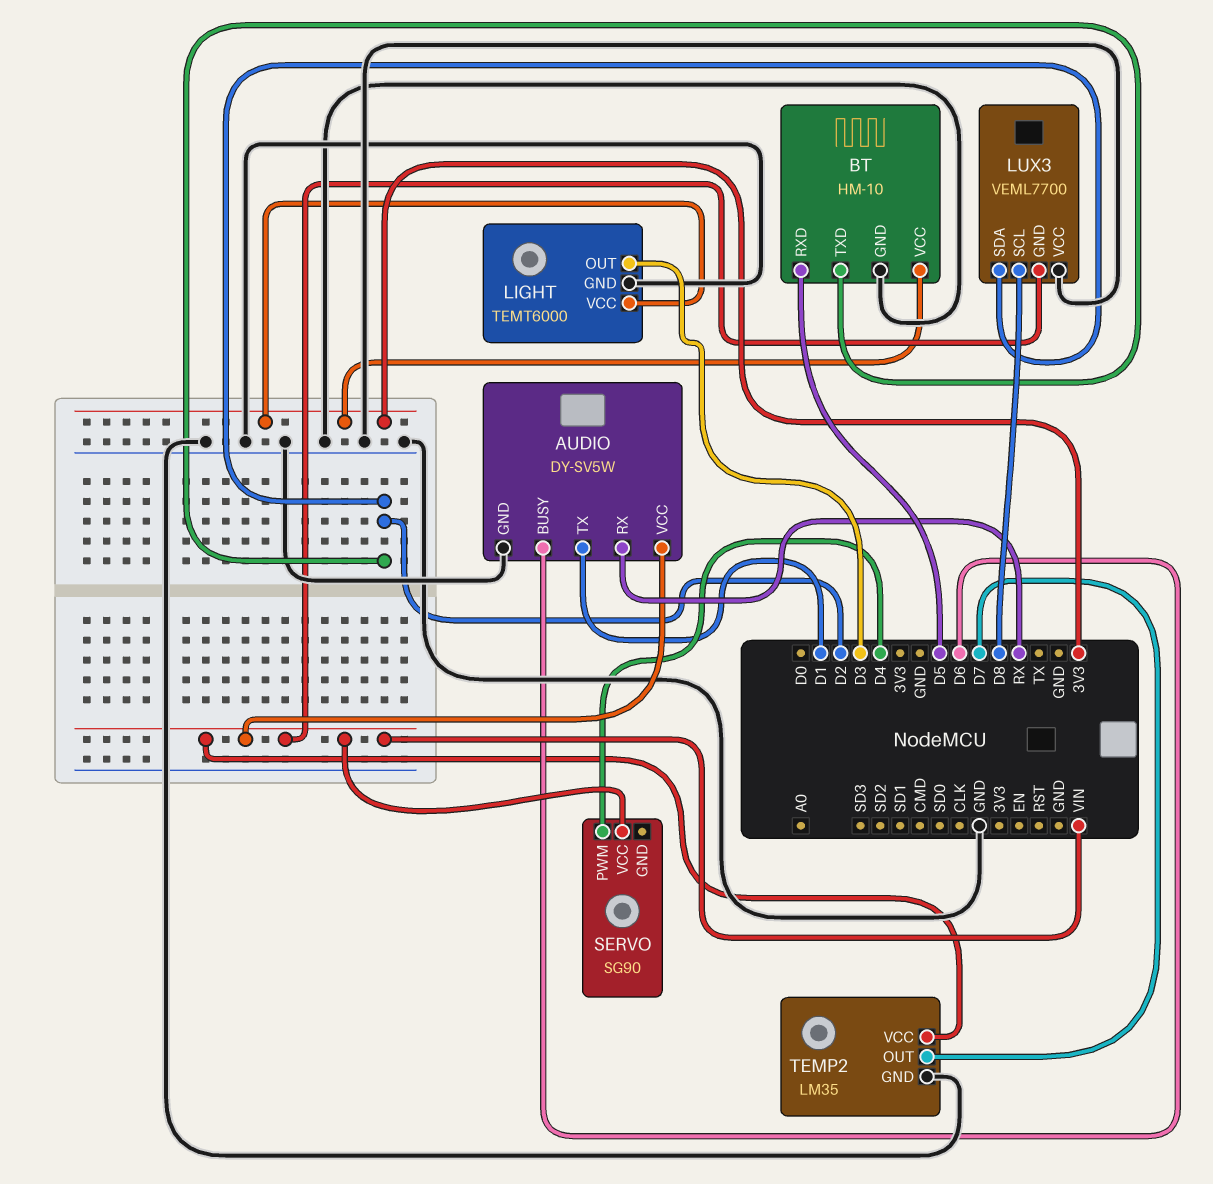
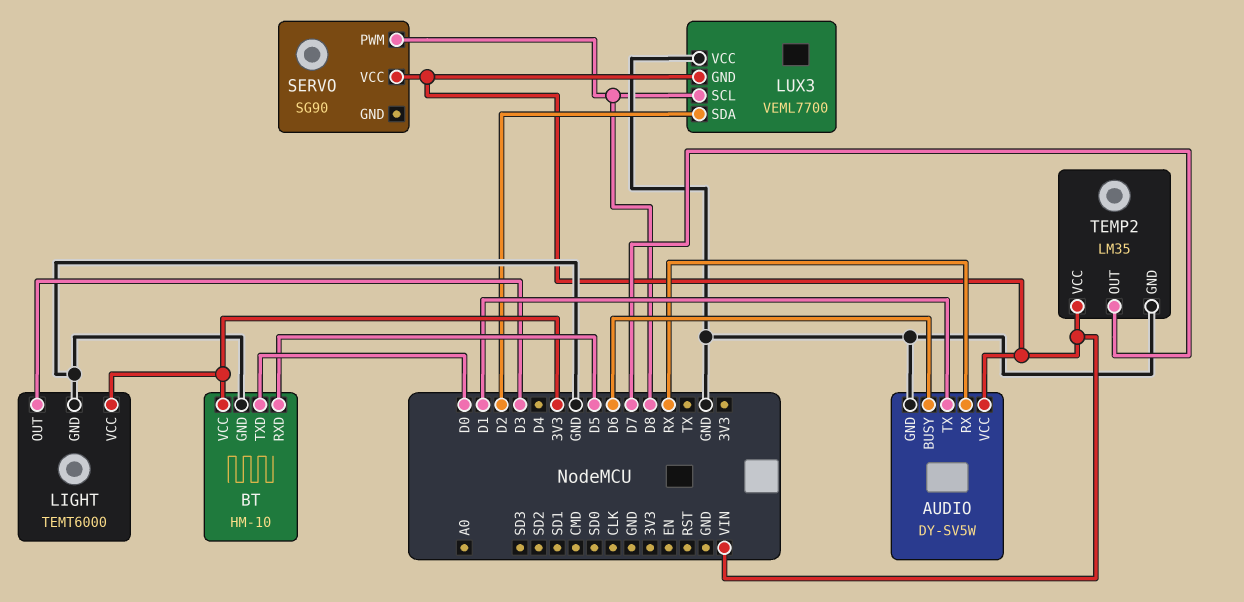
BT pin TXD: D2 -> D0
SERVO pin PWM: D4 -> D8

